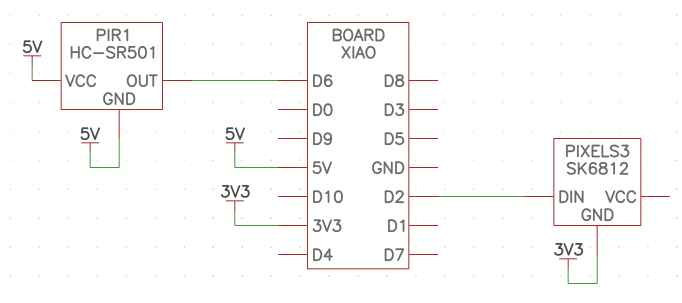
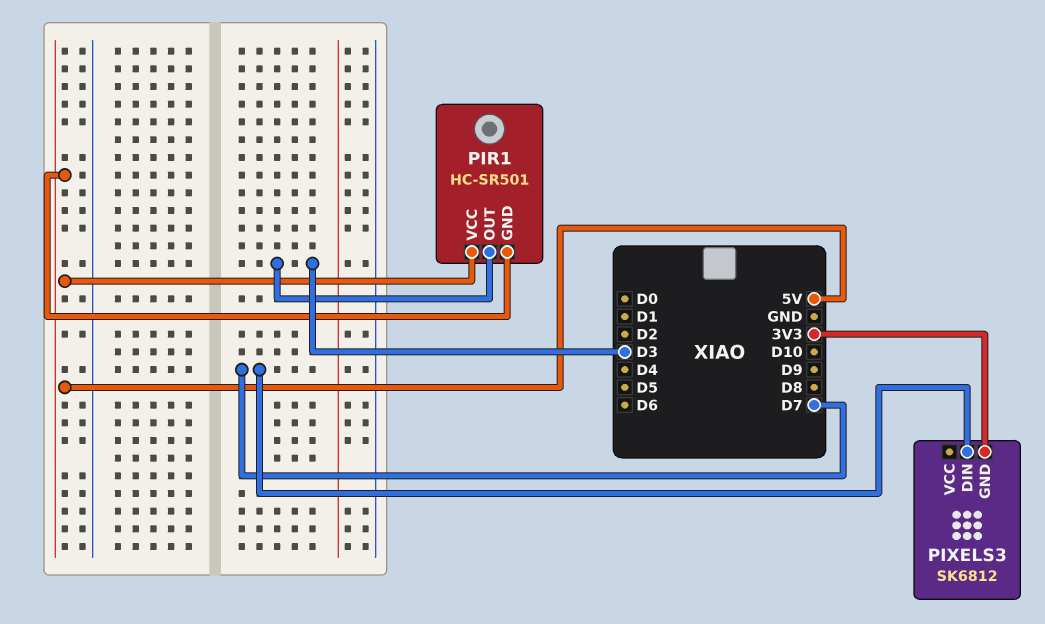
PIR1 pin OUT: D6 -> D3
PIXELS3 pin DIN: D2 -> D7

